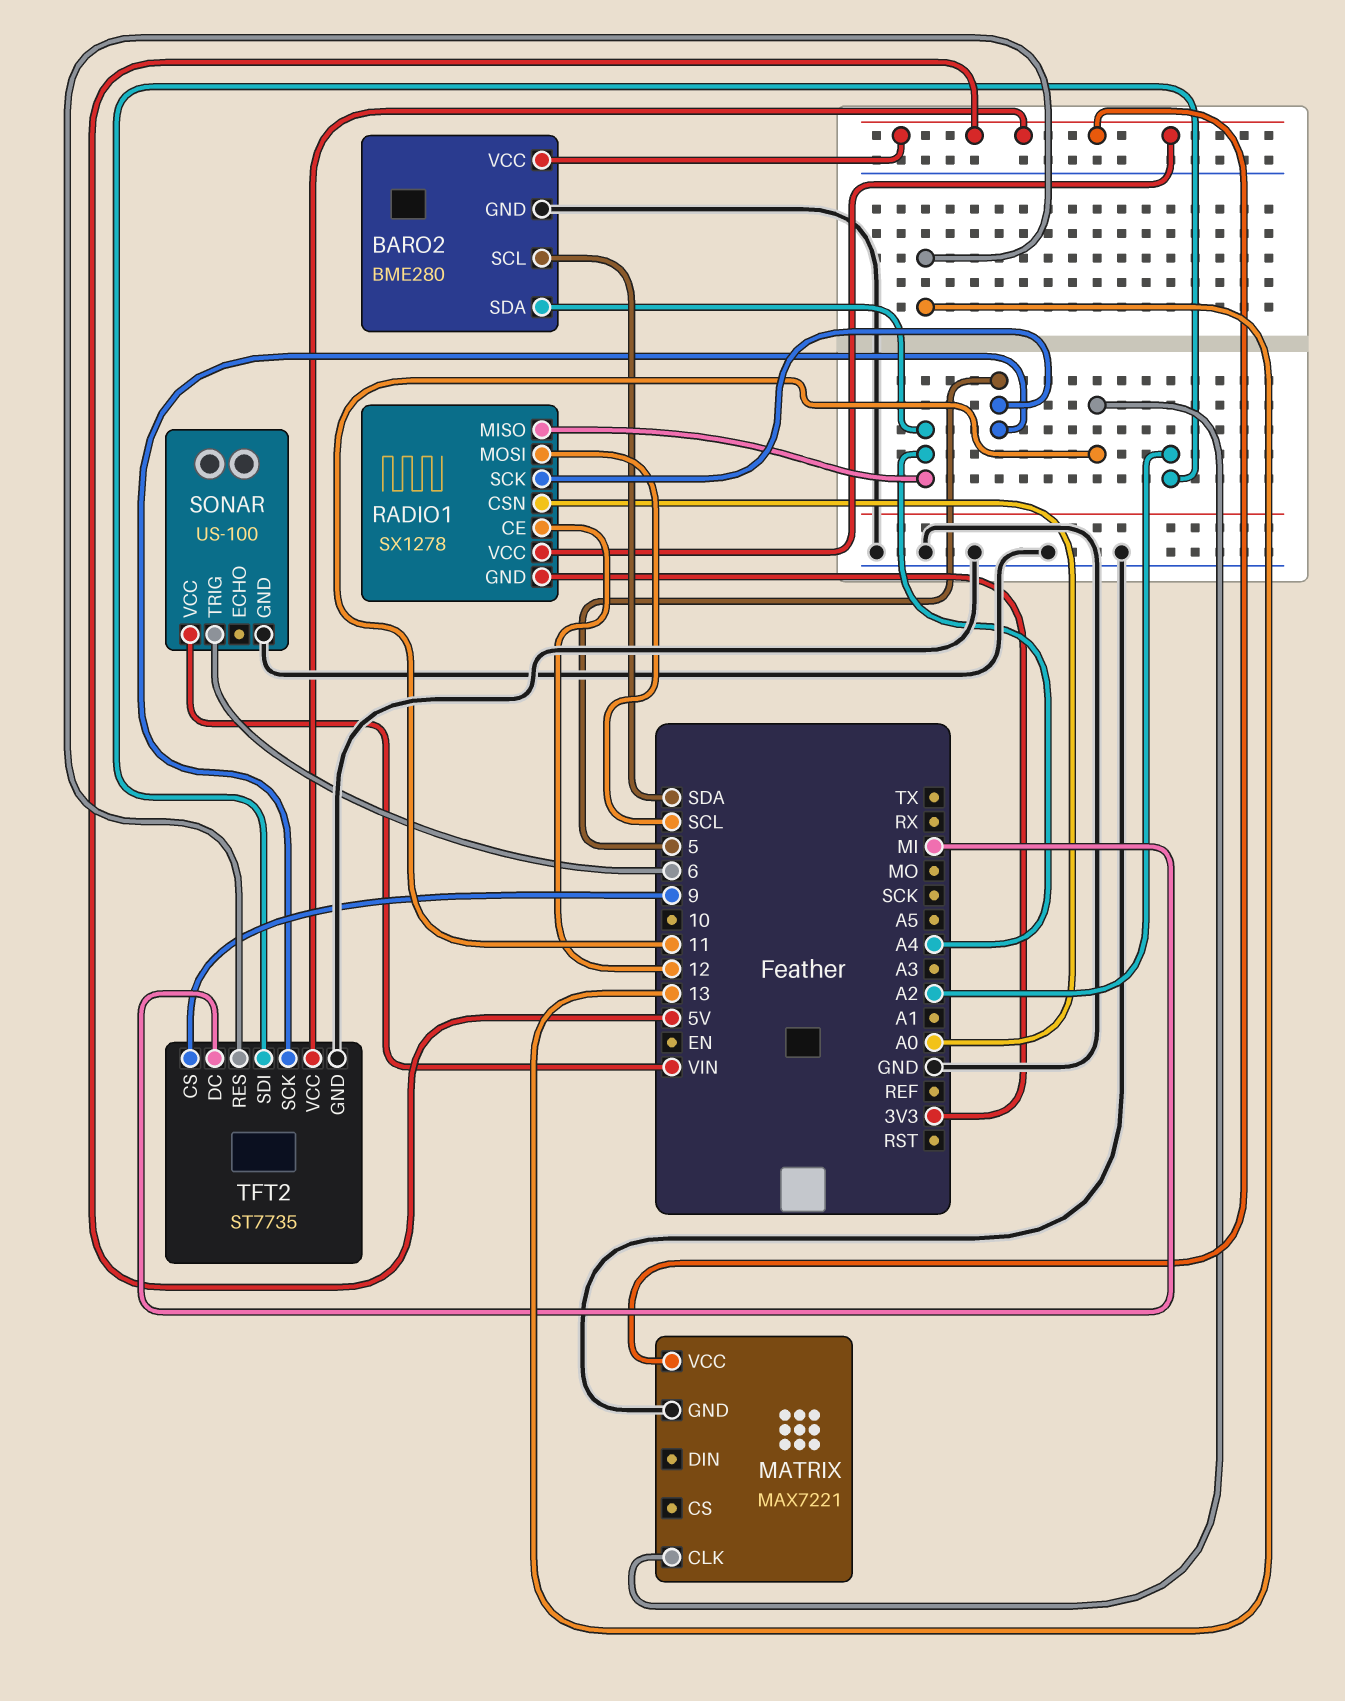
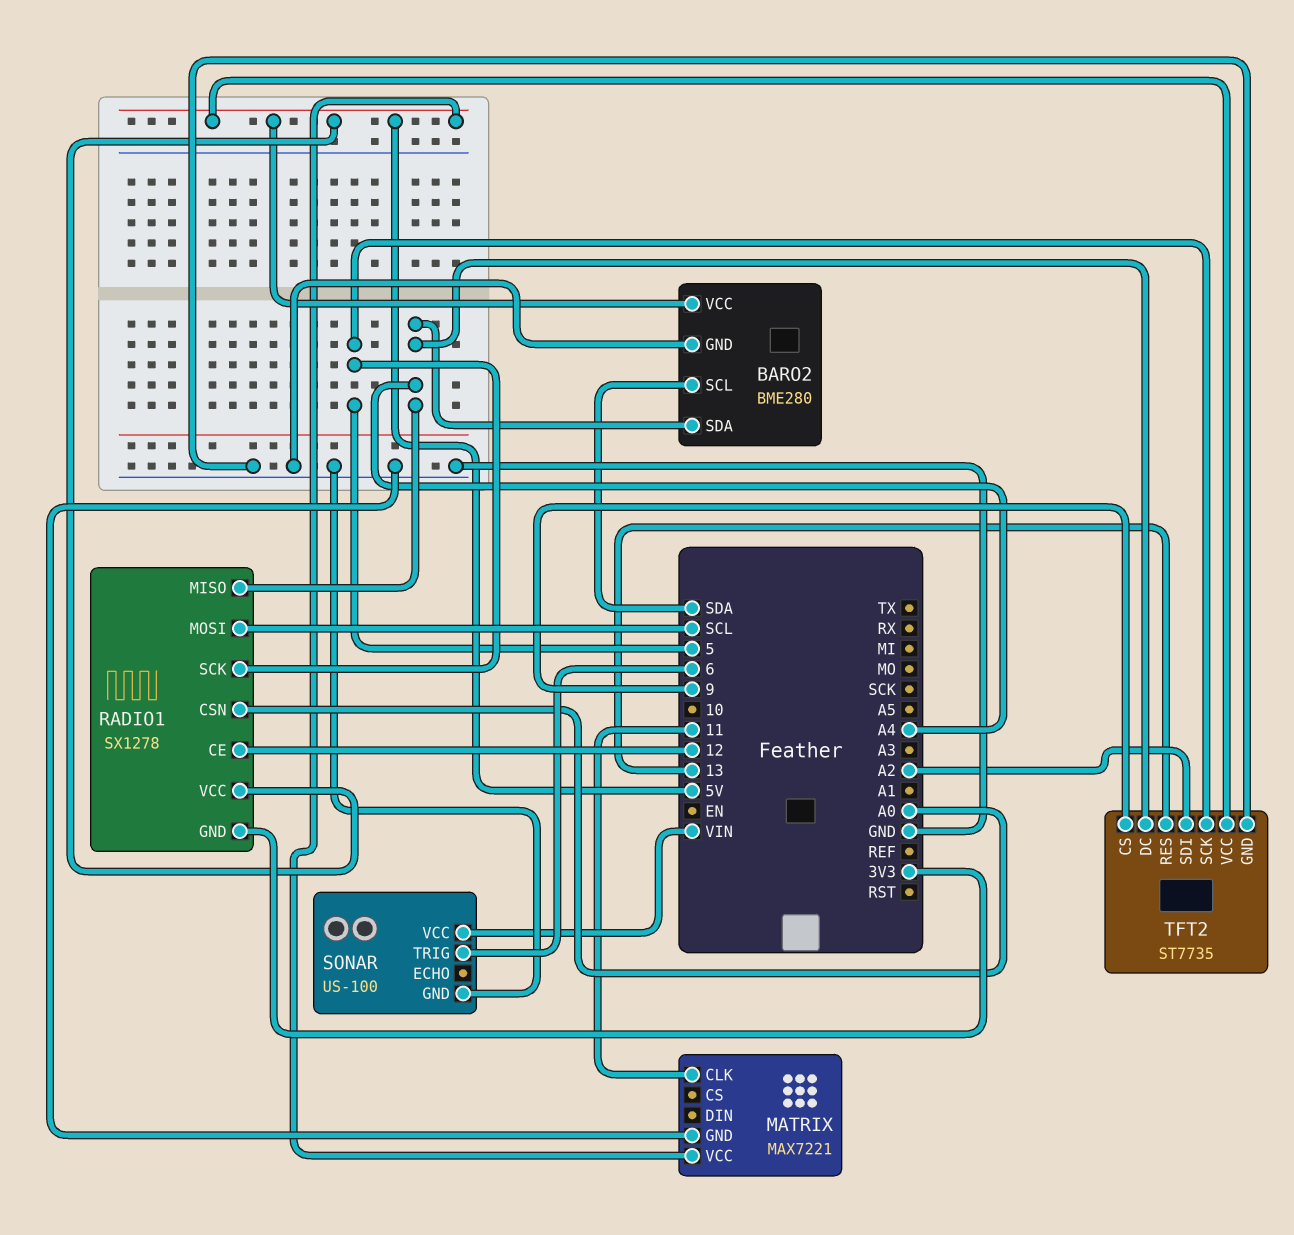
TFT2 pin DC: MI -> A4

